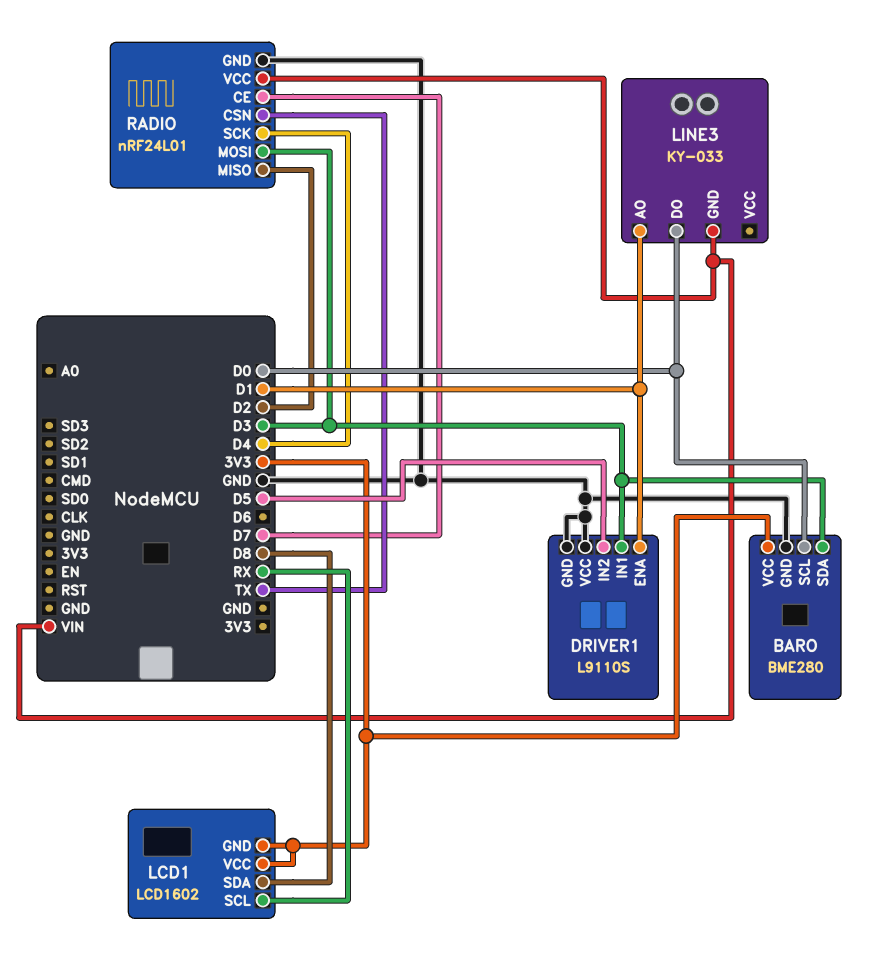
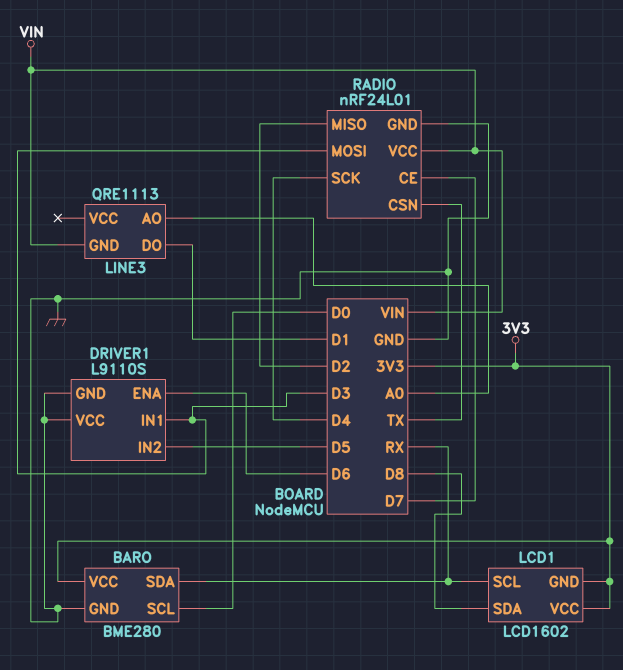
BARO pin SDA: D3 -> RX
DRIVER1 pin ENA: D1 -> D6
LINE3: KY-033 -> QRE1113
LINE3 pin AO: D1 -> A0
LINE3 pin DO: D0 -> D1

